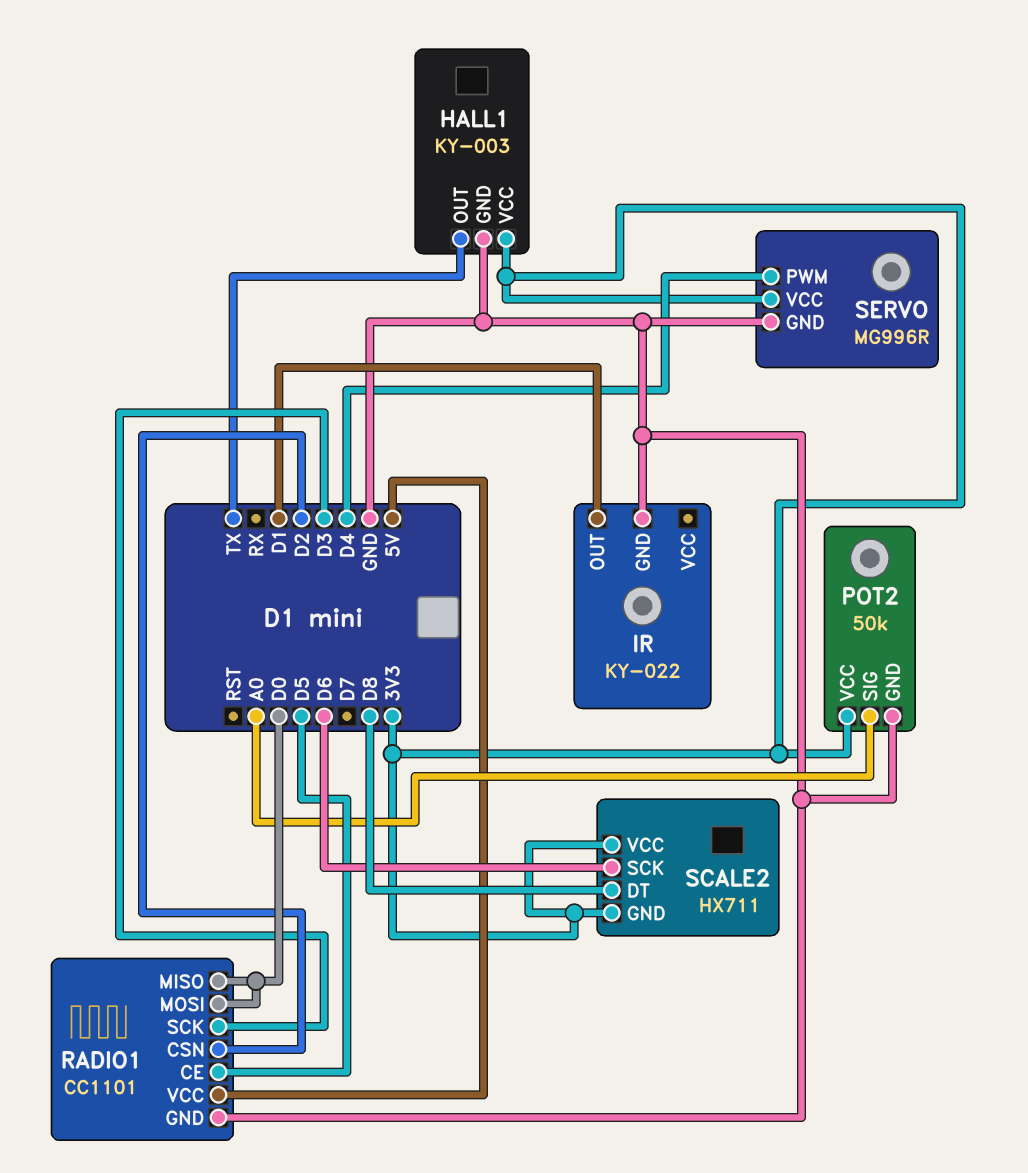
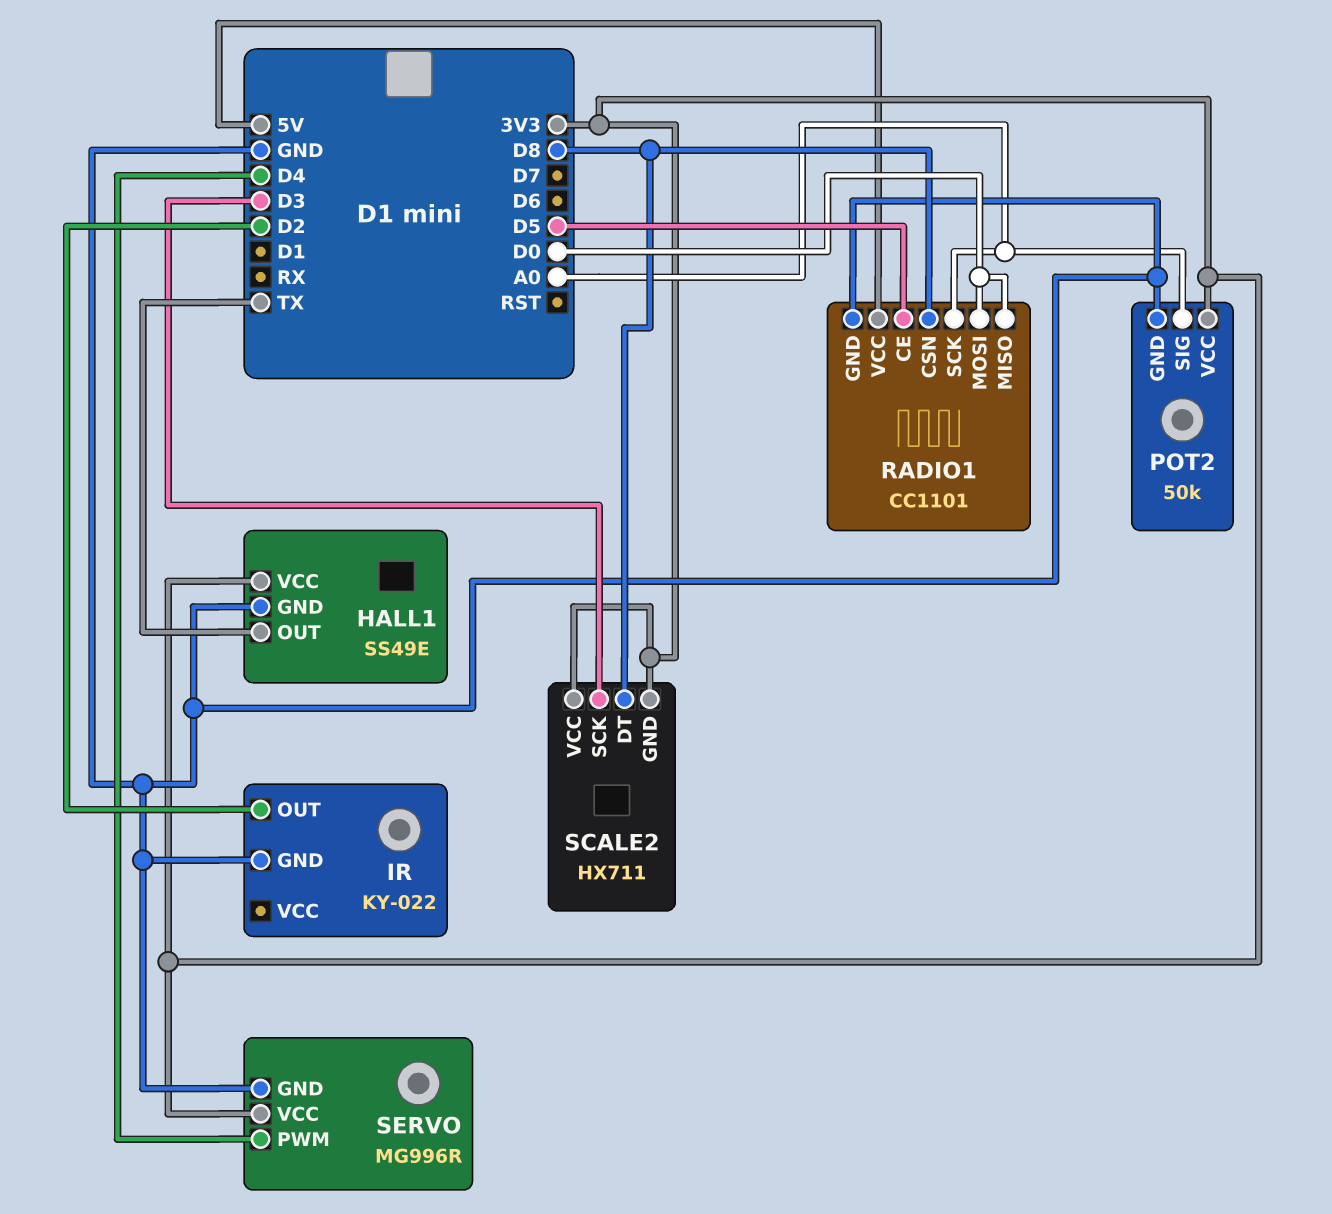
HALL1: KY-003 -> SS49E
IR pin OUT: D1 -> D2
RADIO1 pin CSN: D2 -> D8
RADIO1 pin SCK: D3 -> A0
SCALE2 pin SCK: D6 -> D3

